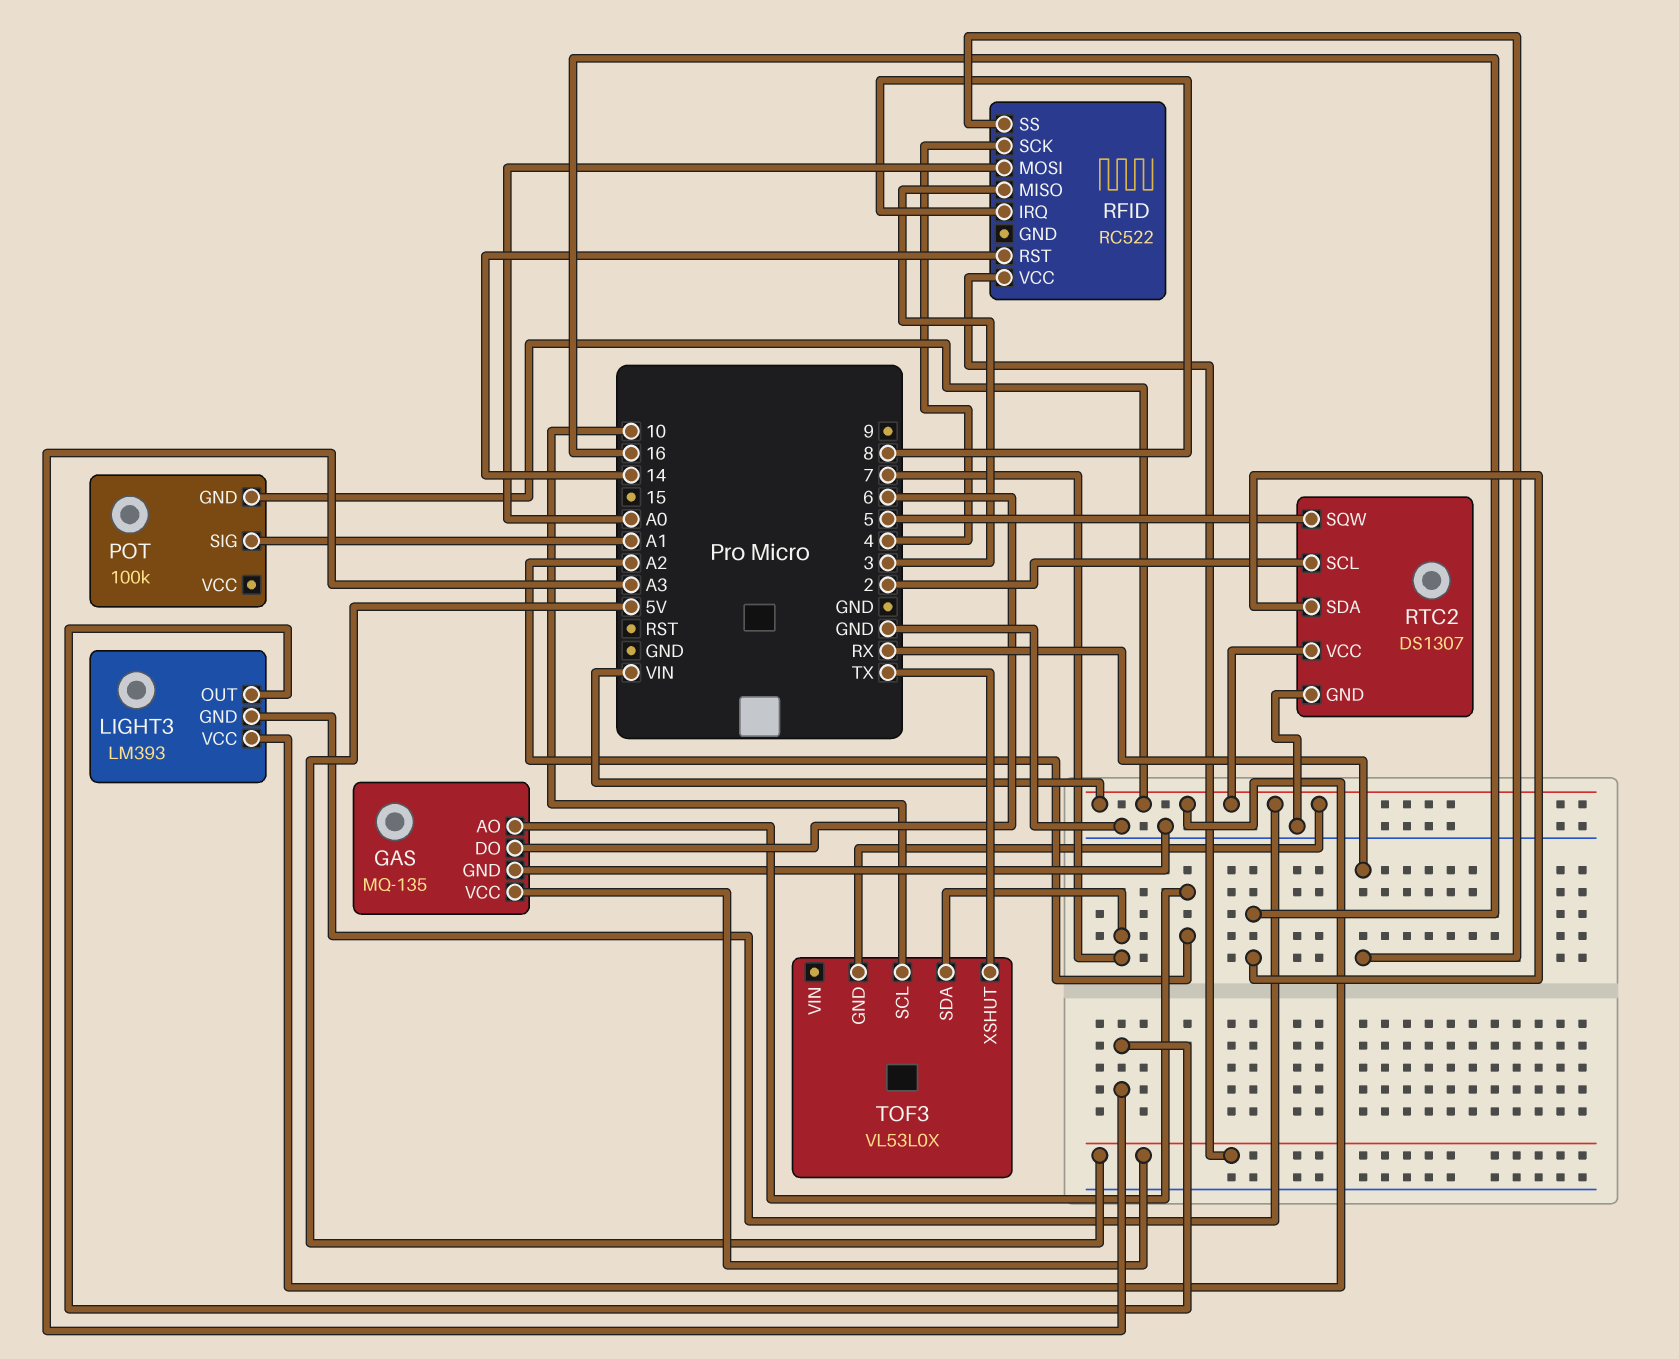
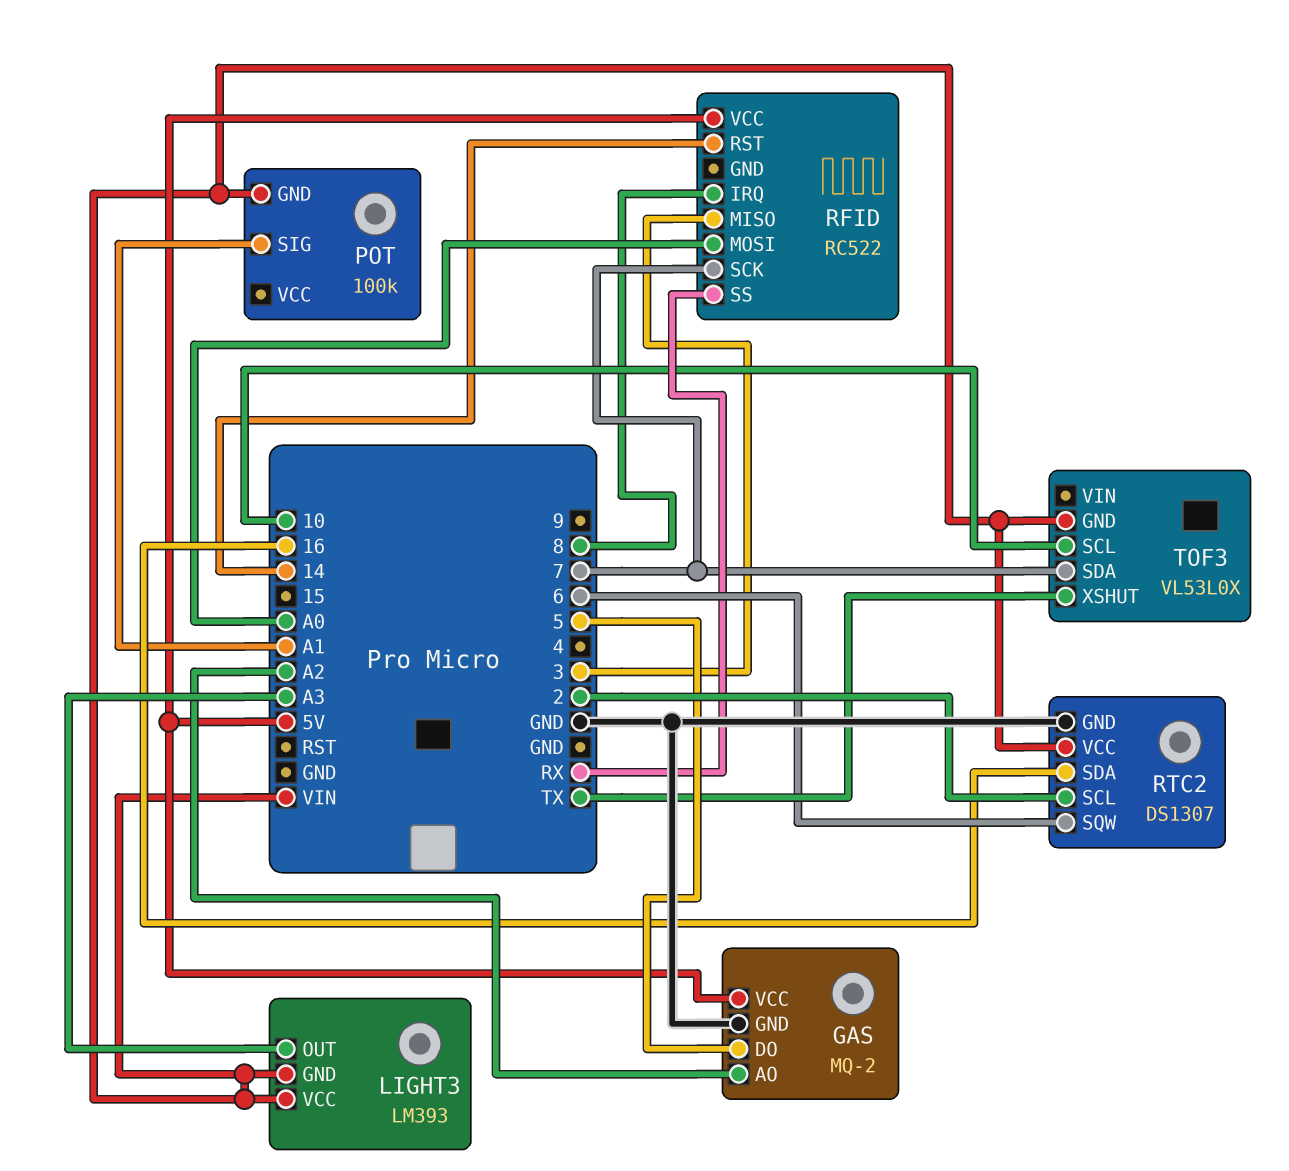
GAS: MQ-135 -> MQ-2
GAS pin DO: 6 -> 5
RFID pin SCK: 4 -> 7
RTC2 pin SQW: 5 -> 6

